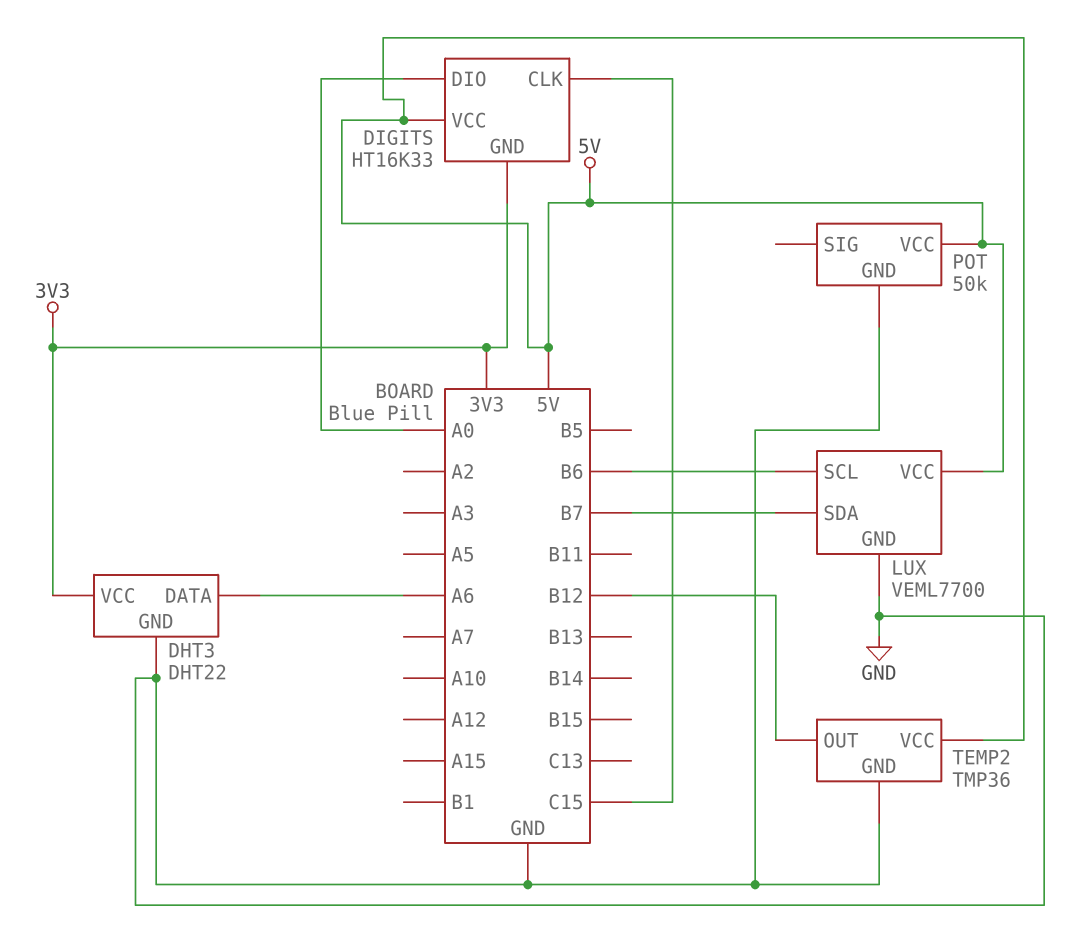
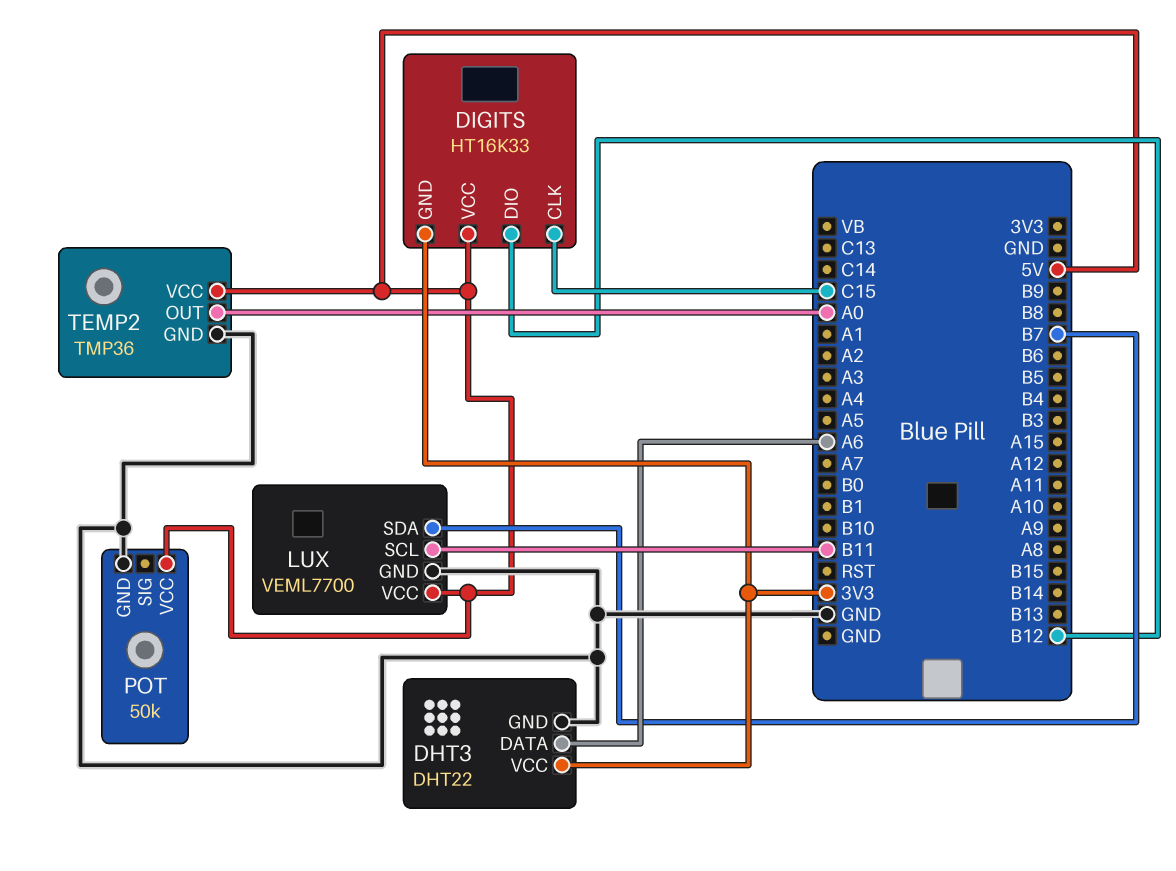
DIGITS pin DIO: A0 -> B12
LUX pin SCL: B6 -> B11
TEMP2 pin OUT: B12 -> A0

